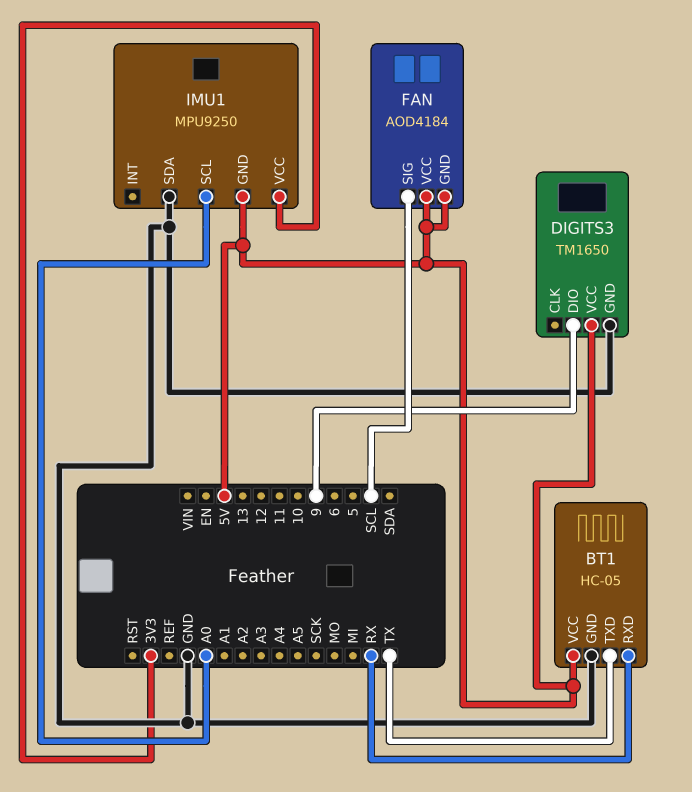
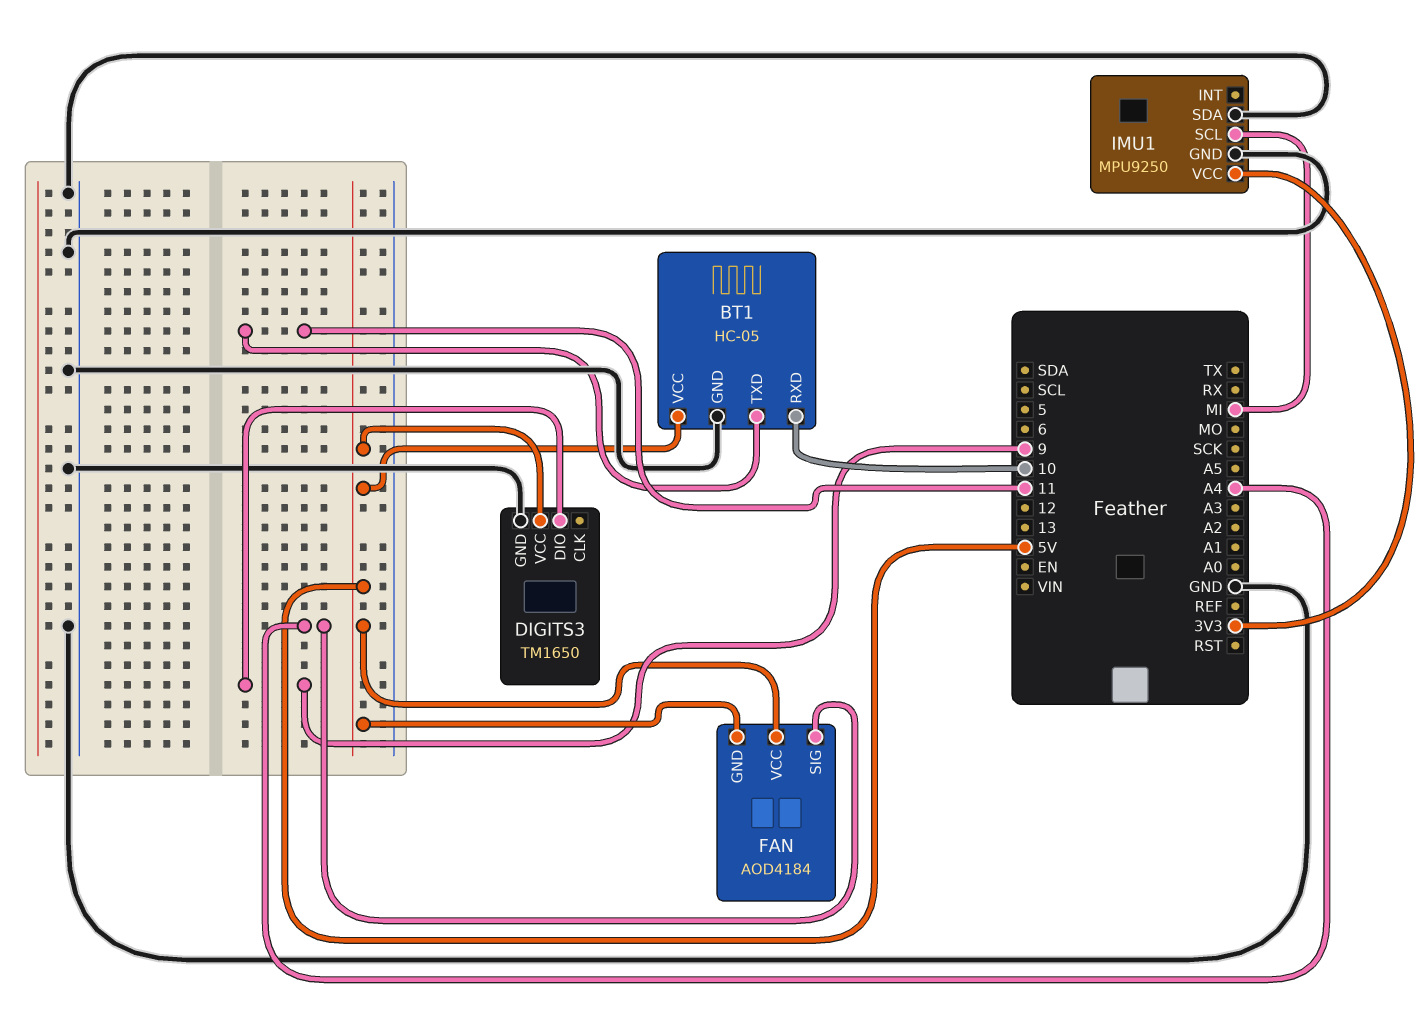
BT1 pin RXD: RX -> 10
BT1 pin TXD: TX -> 11
FAN pin SIG: SCL -> A4
IMU1 pin GND: 5V -> GND
IMU1 pin SCL: A0 -> MI

